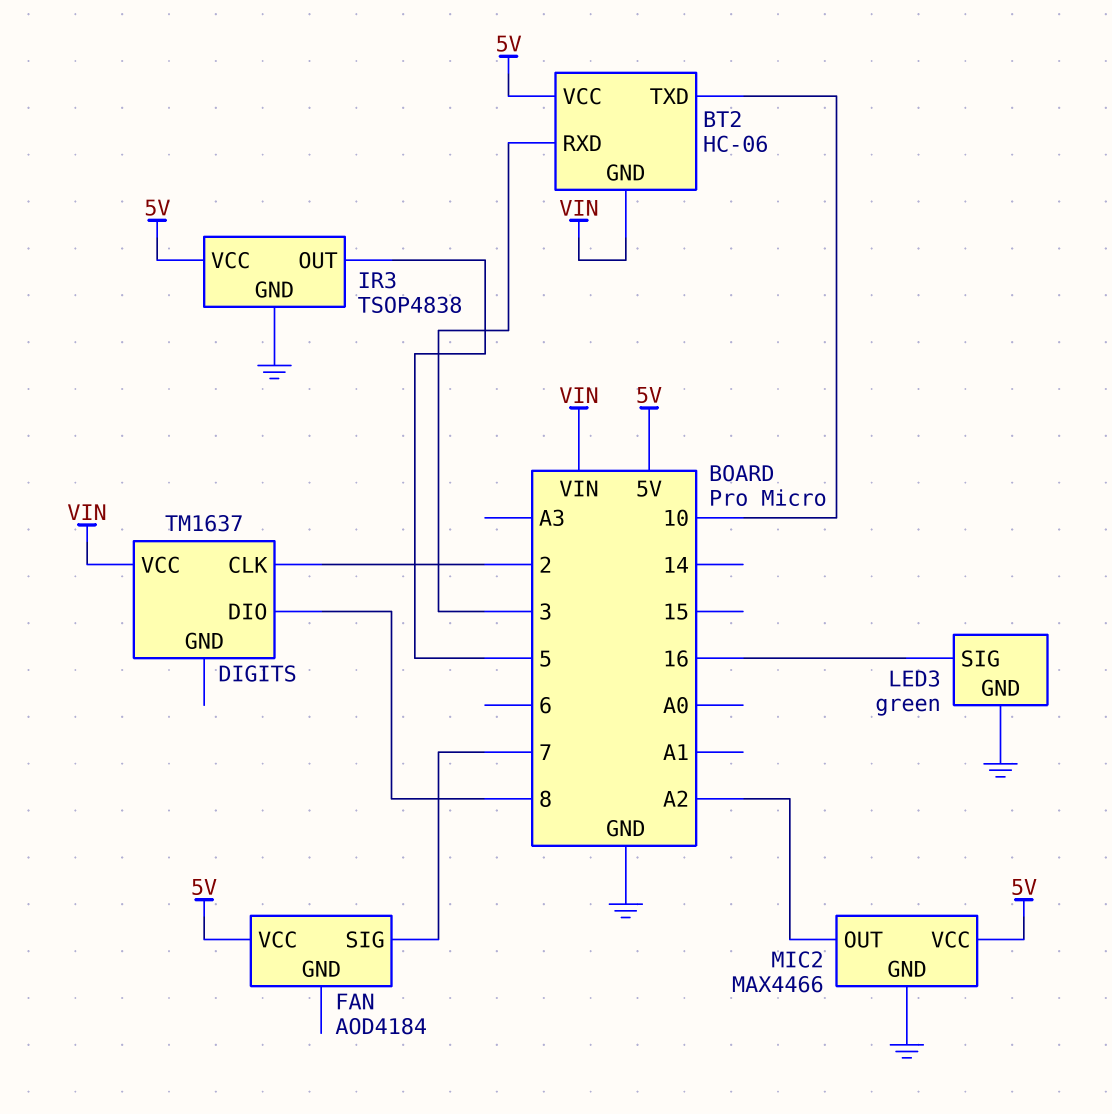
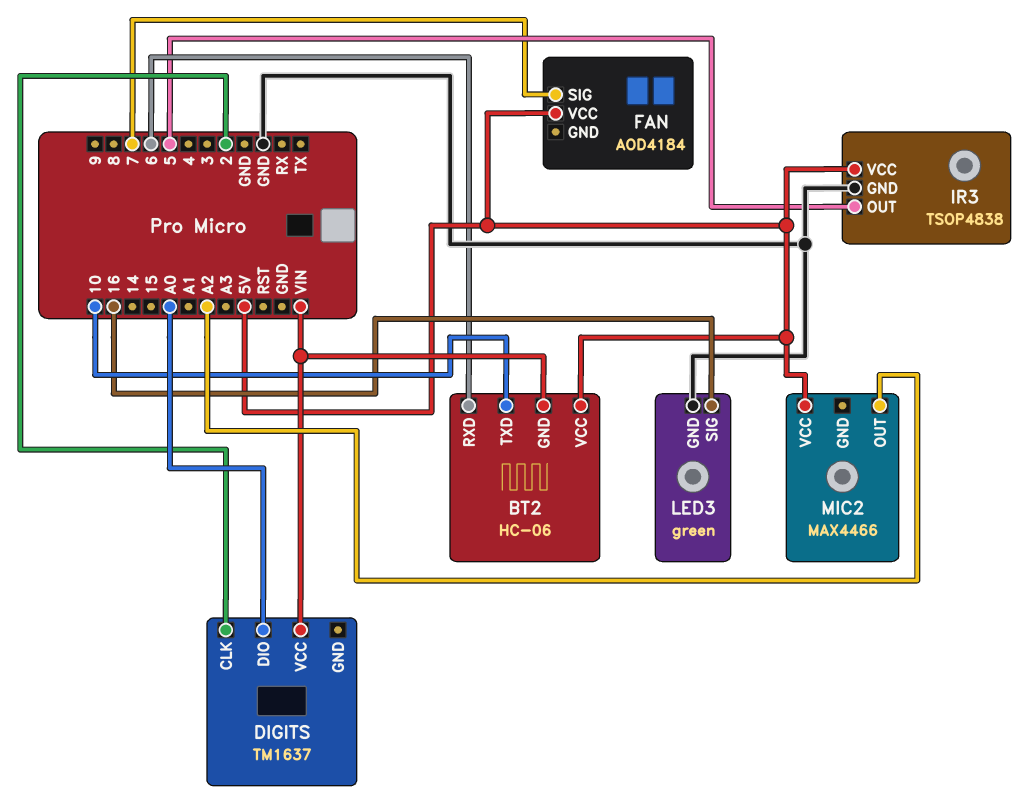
BT2 pin RXD: 3 -> 6
DIGITS pin DIO: 8 -> A0
MIC2 pin GND: GND -> none

